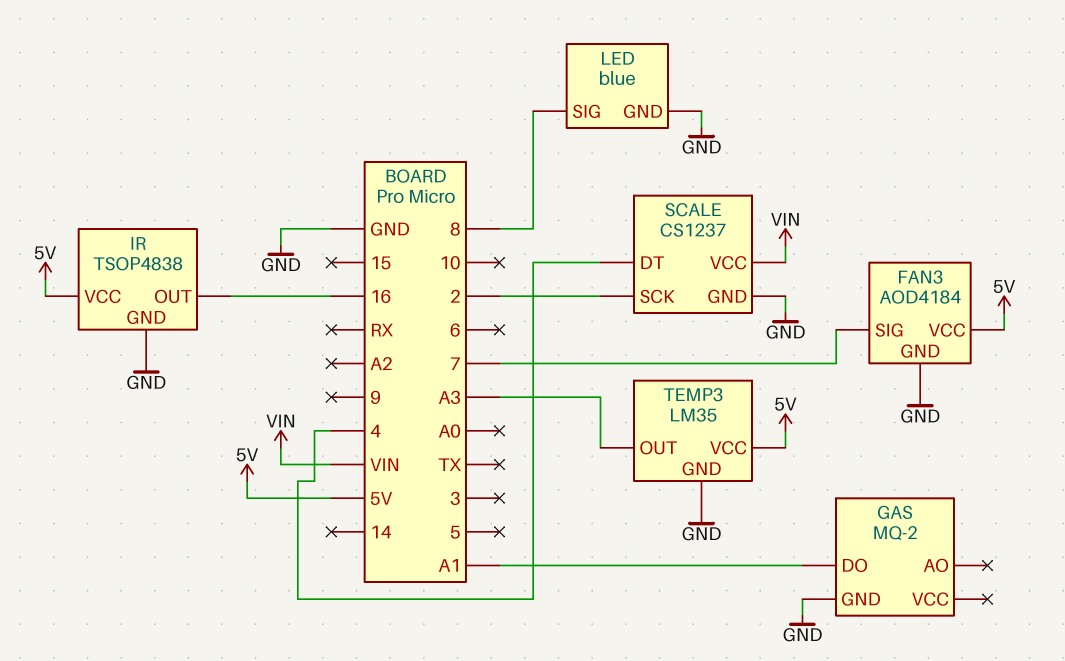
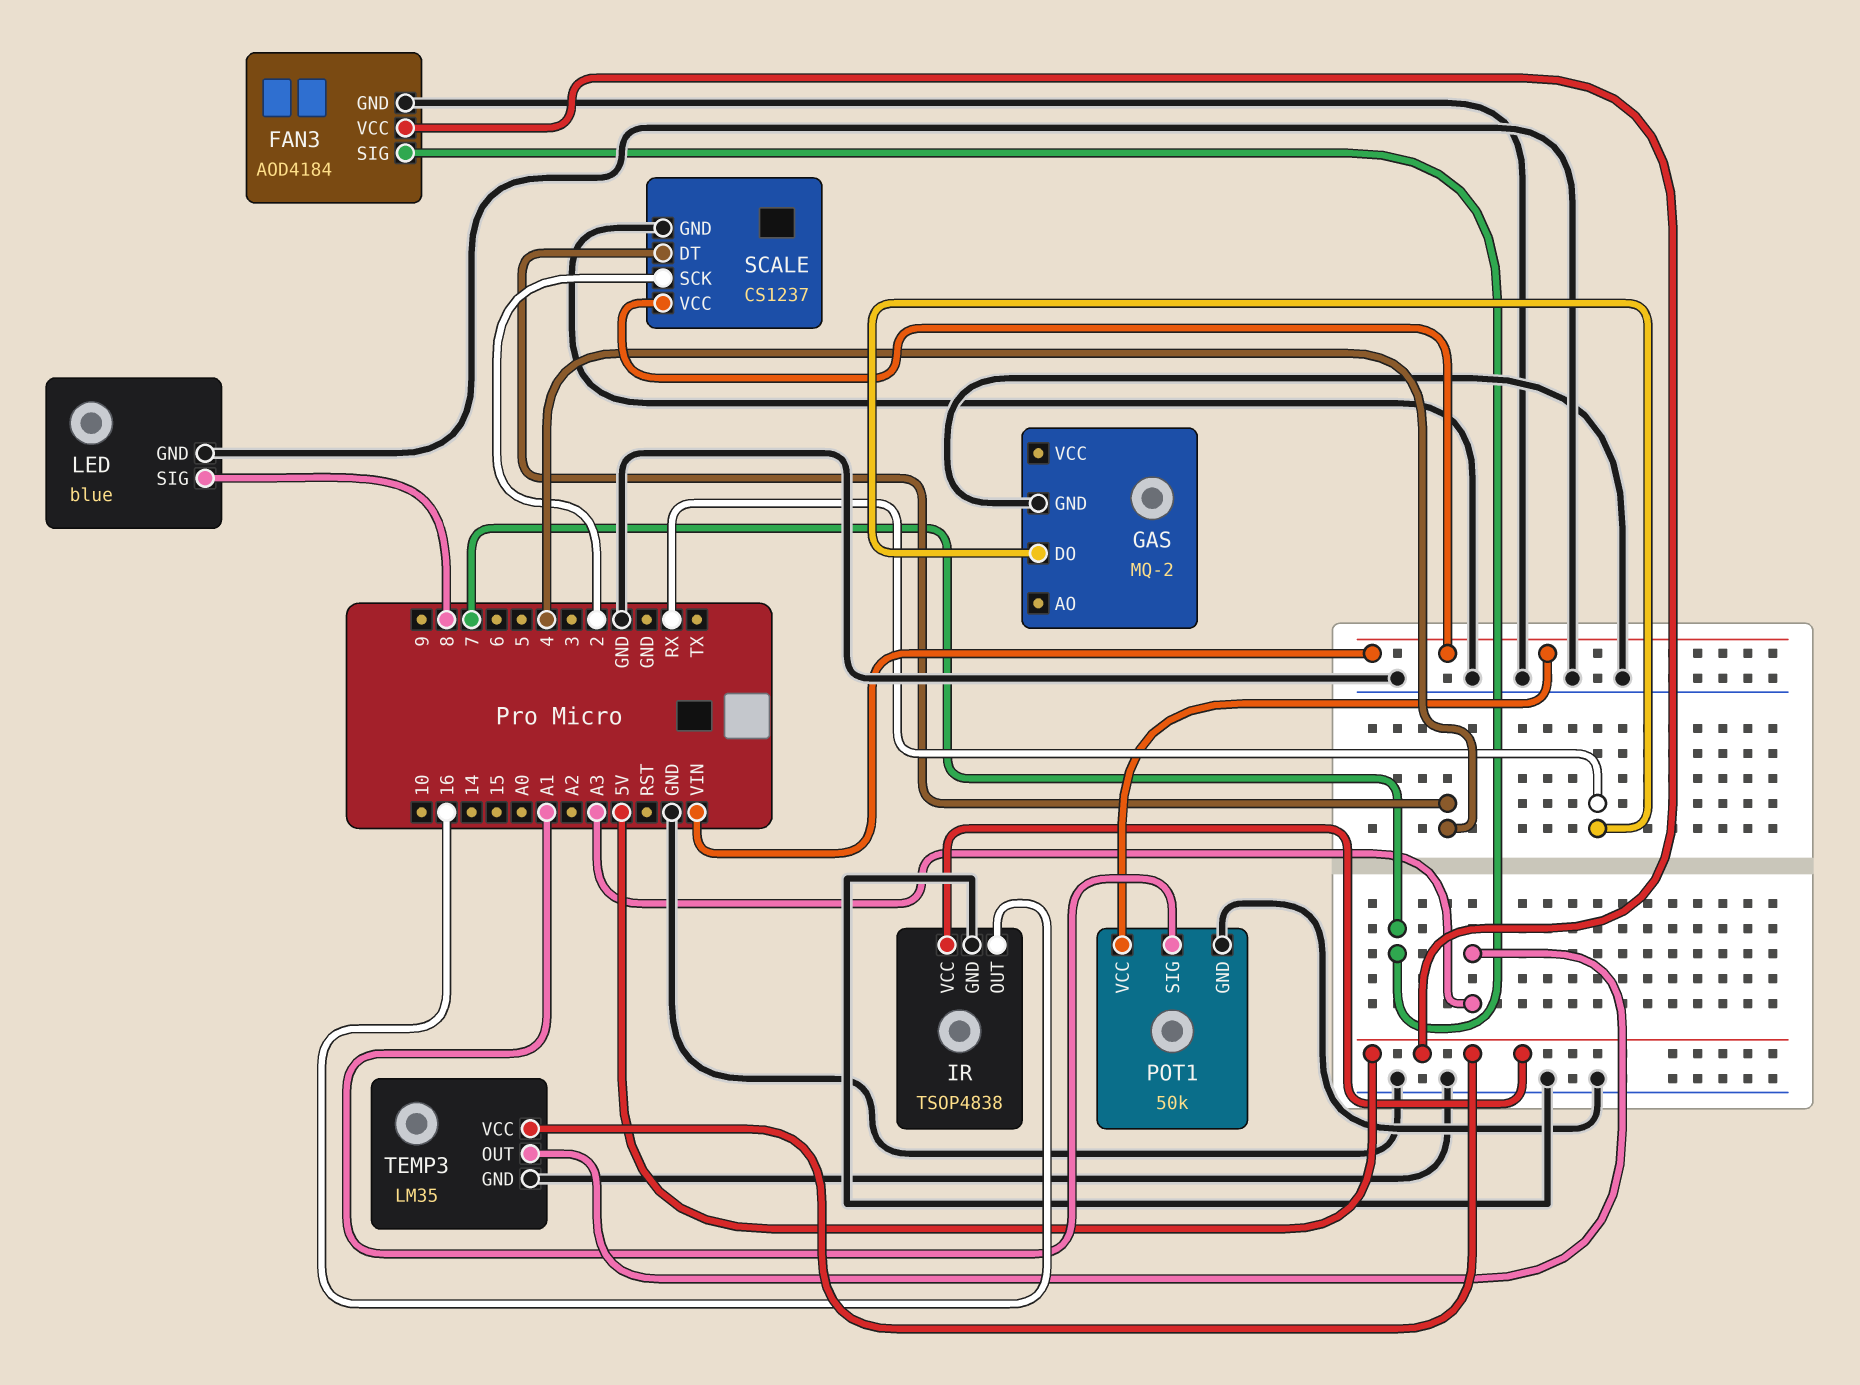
GAS pin DO: A1 -> RX
POT1: none -> 50k
POT1 pin GND: none -> GND
POT1 pin SIG: none -> A1
POT1 pin VCC: none -> VIN

